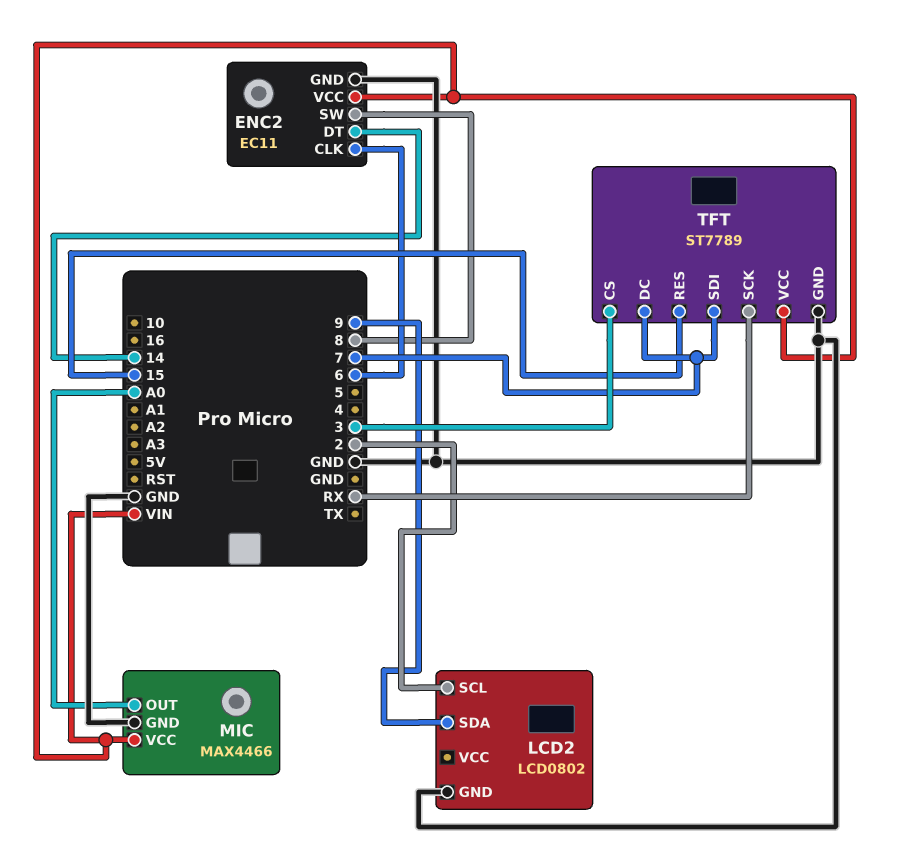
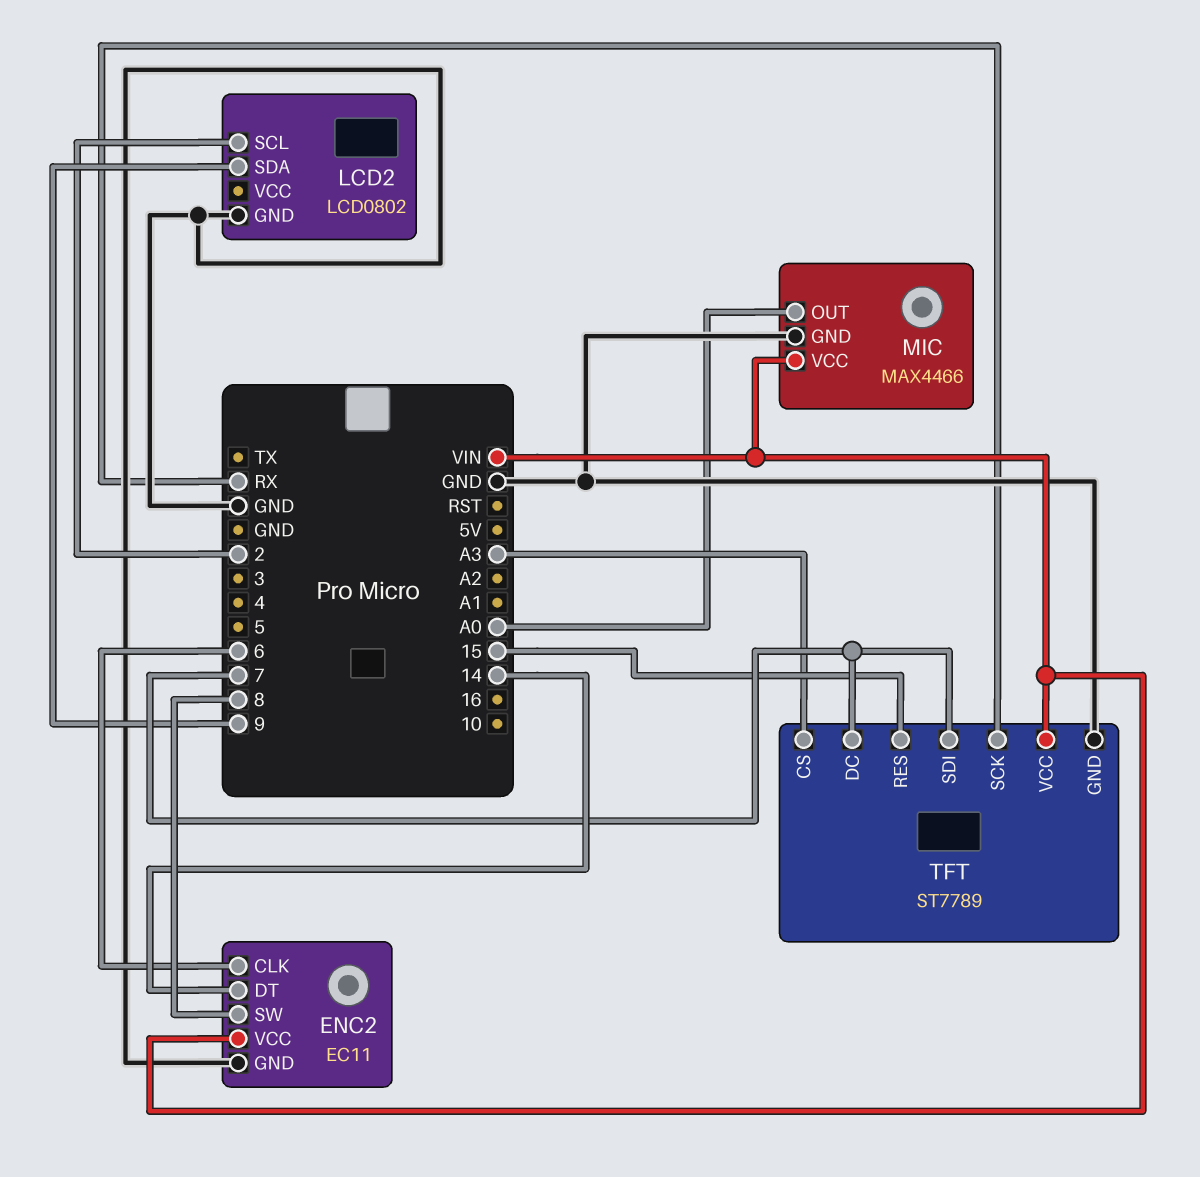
TFT pin CS: 3 -> A3

